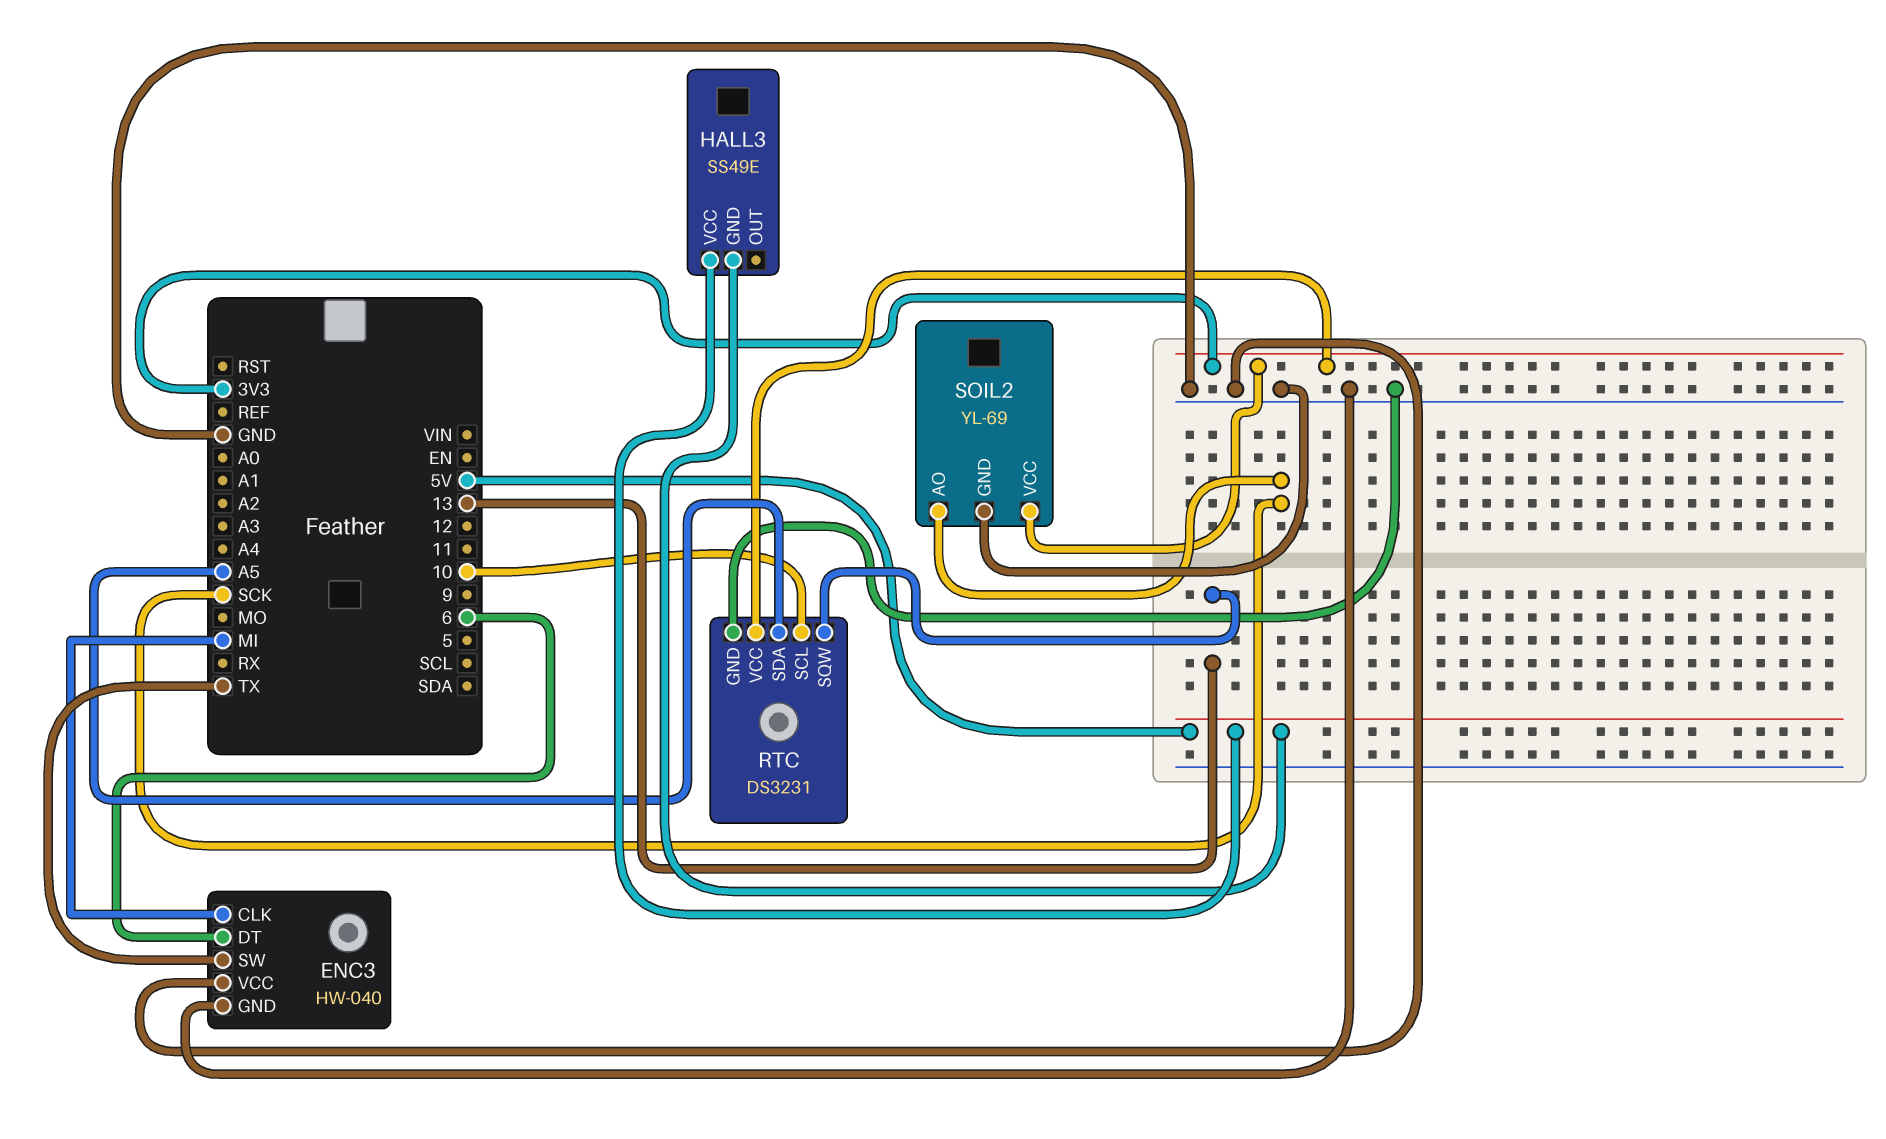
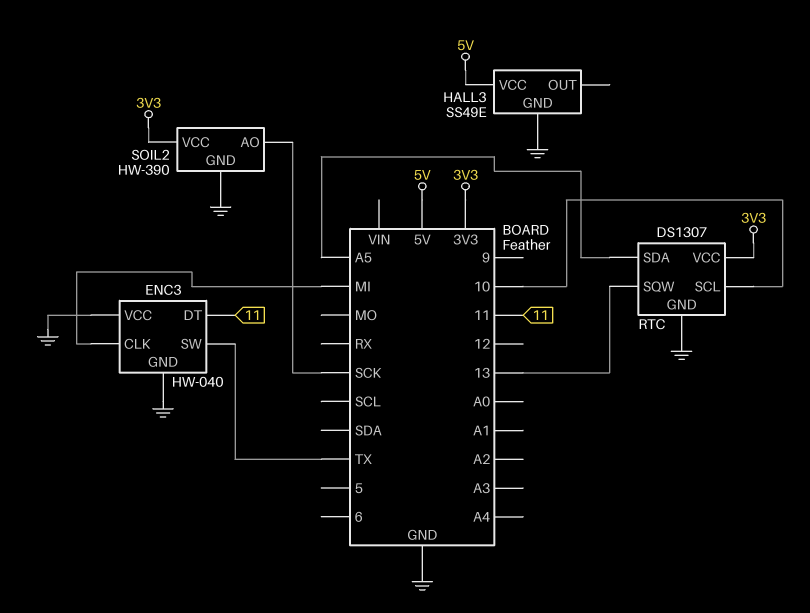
ENC3 pin DT: 6 -> 11
HALL3 pin GND: 5V -> GND
RTC: DS3231 -> DS1307
SOIL2: YL-69 -> HW-390

